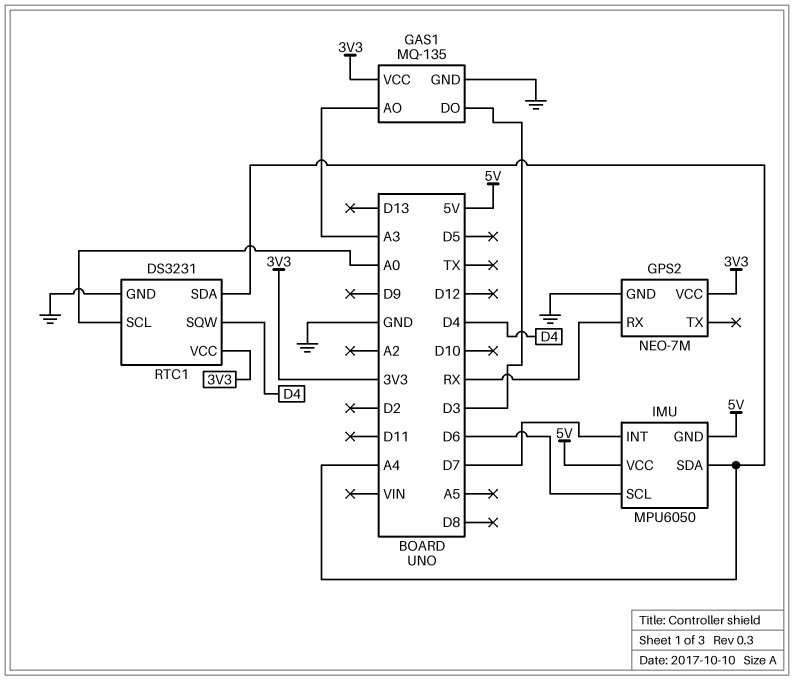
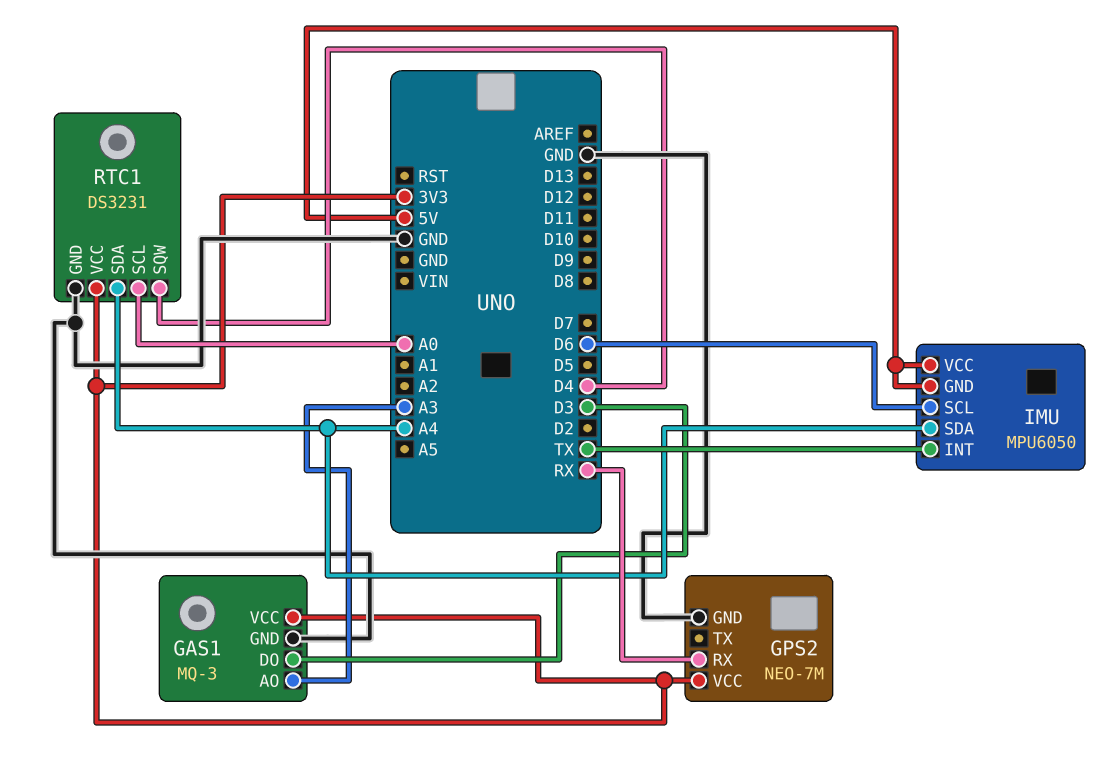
GAS1: MQ-135 -> MQ-3
IMU pin INT: D7 -> TX

